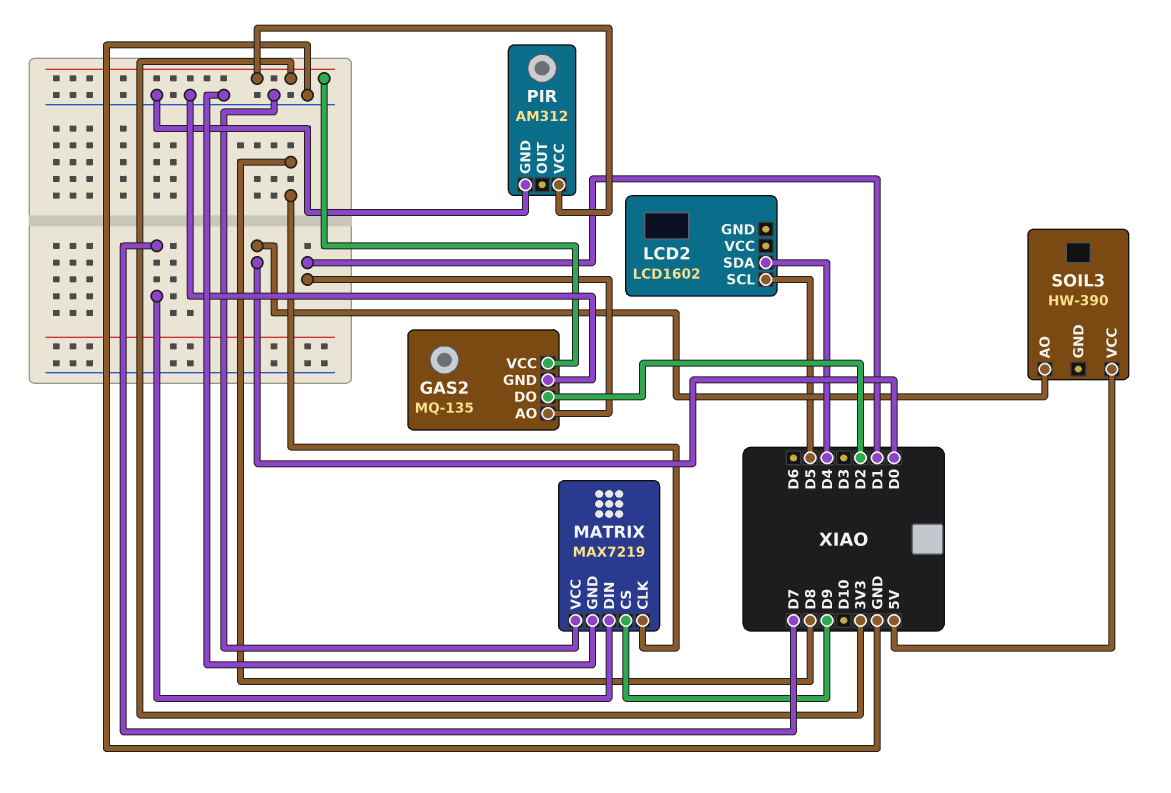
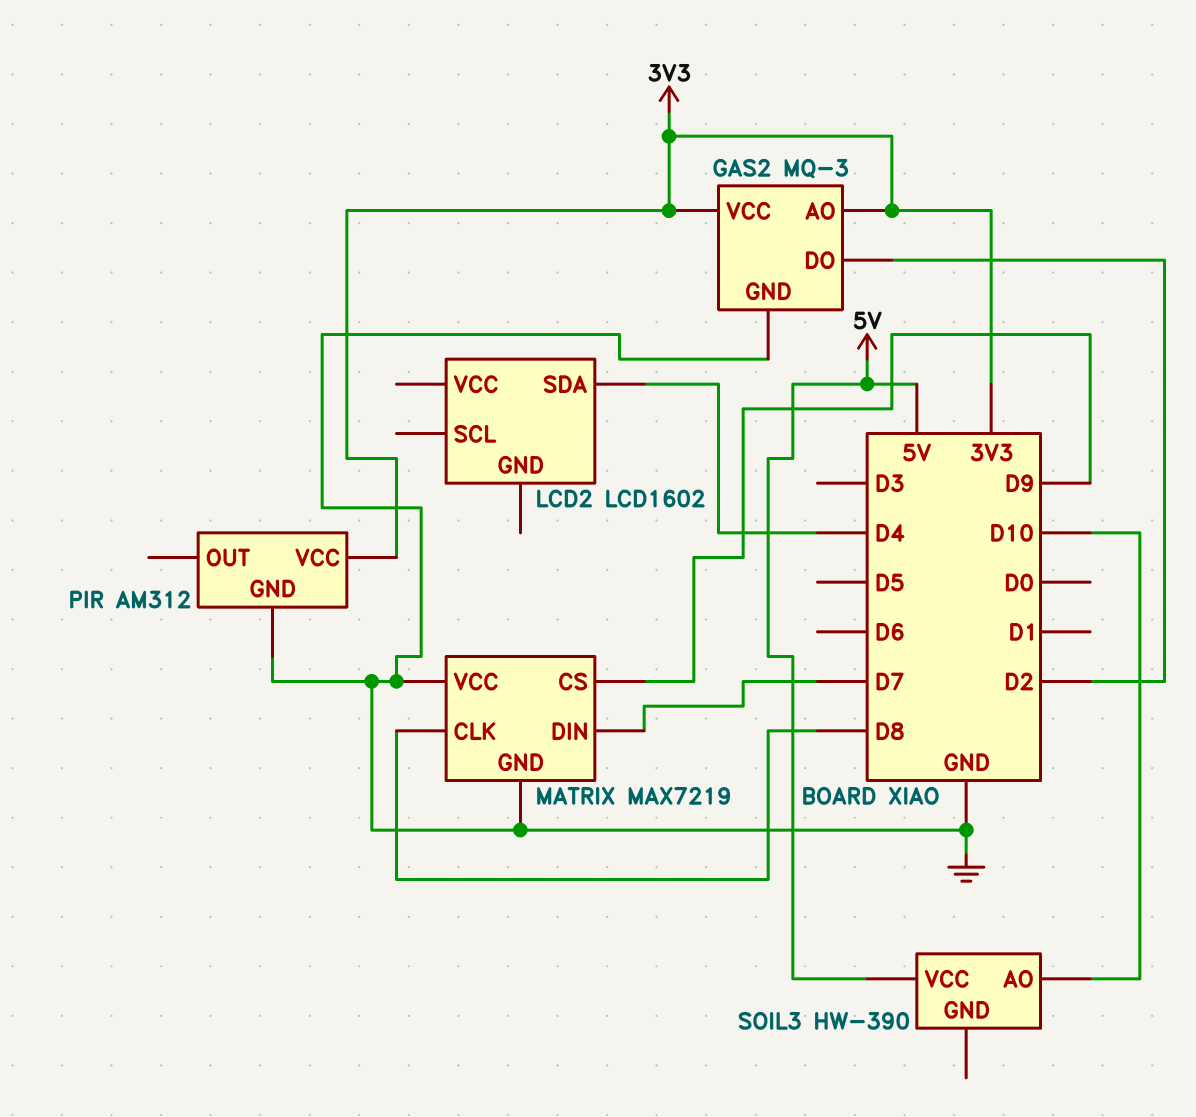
GAS2: MQ-135 -> MQ-3
GAS2 pin AO: D1 -> 3V3
LCD2 pin SCL: D5 -> none
SOIL3 pin AO: D0 -> D10

